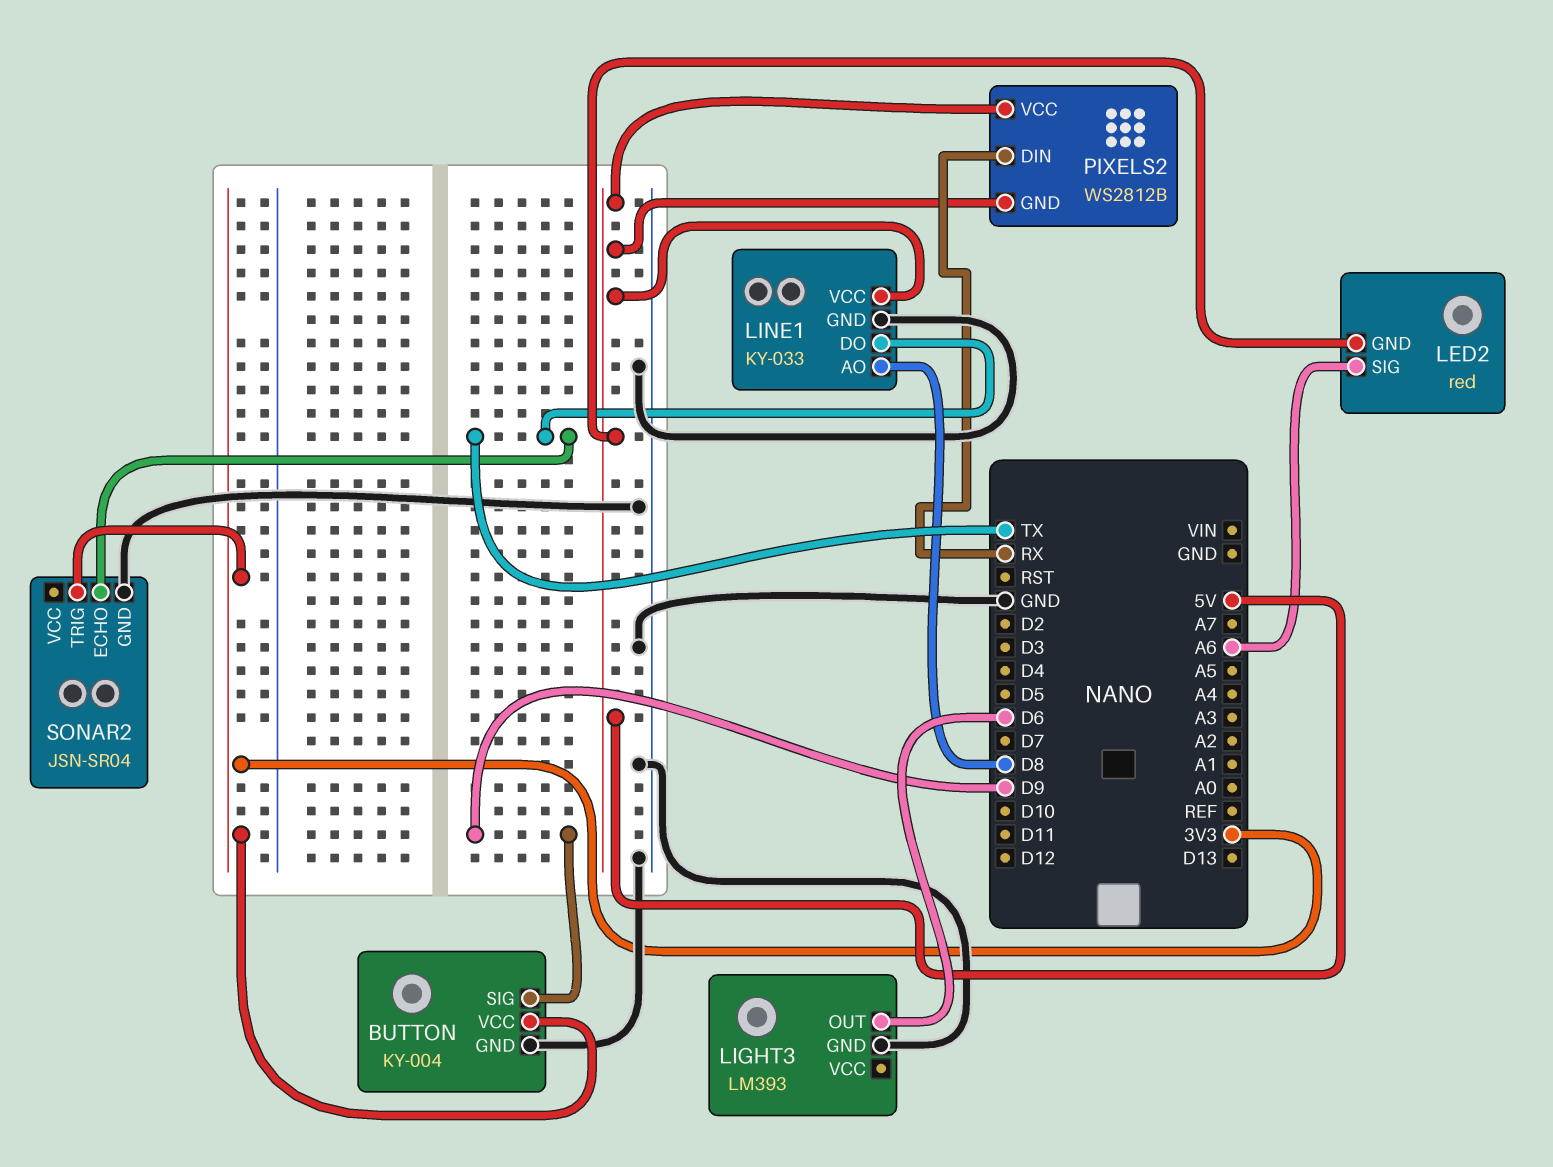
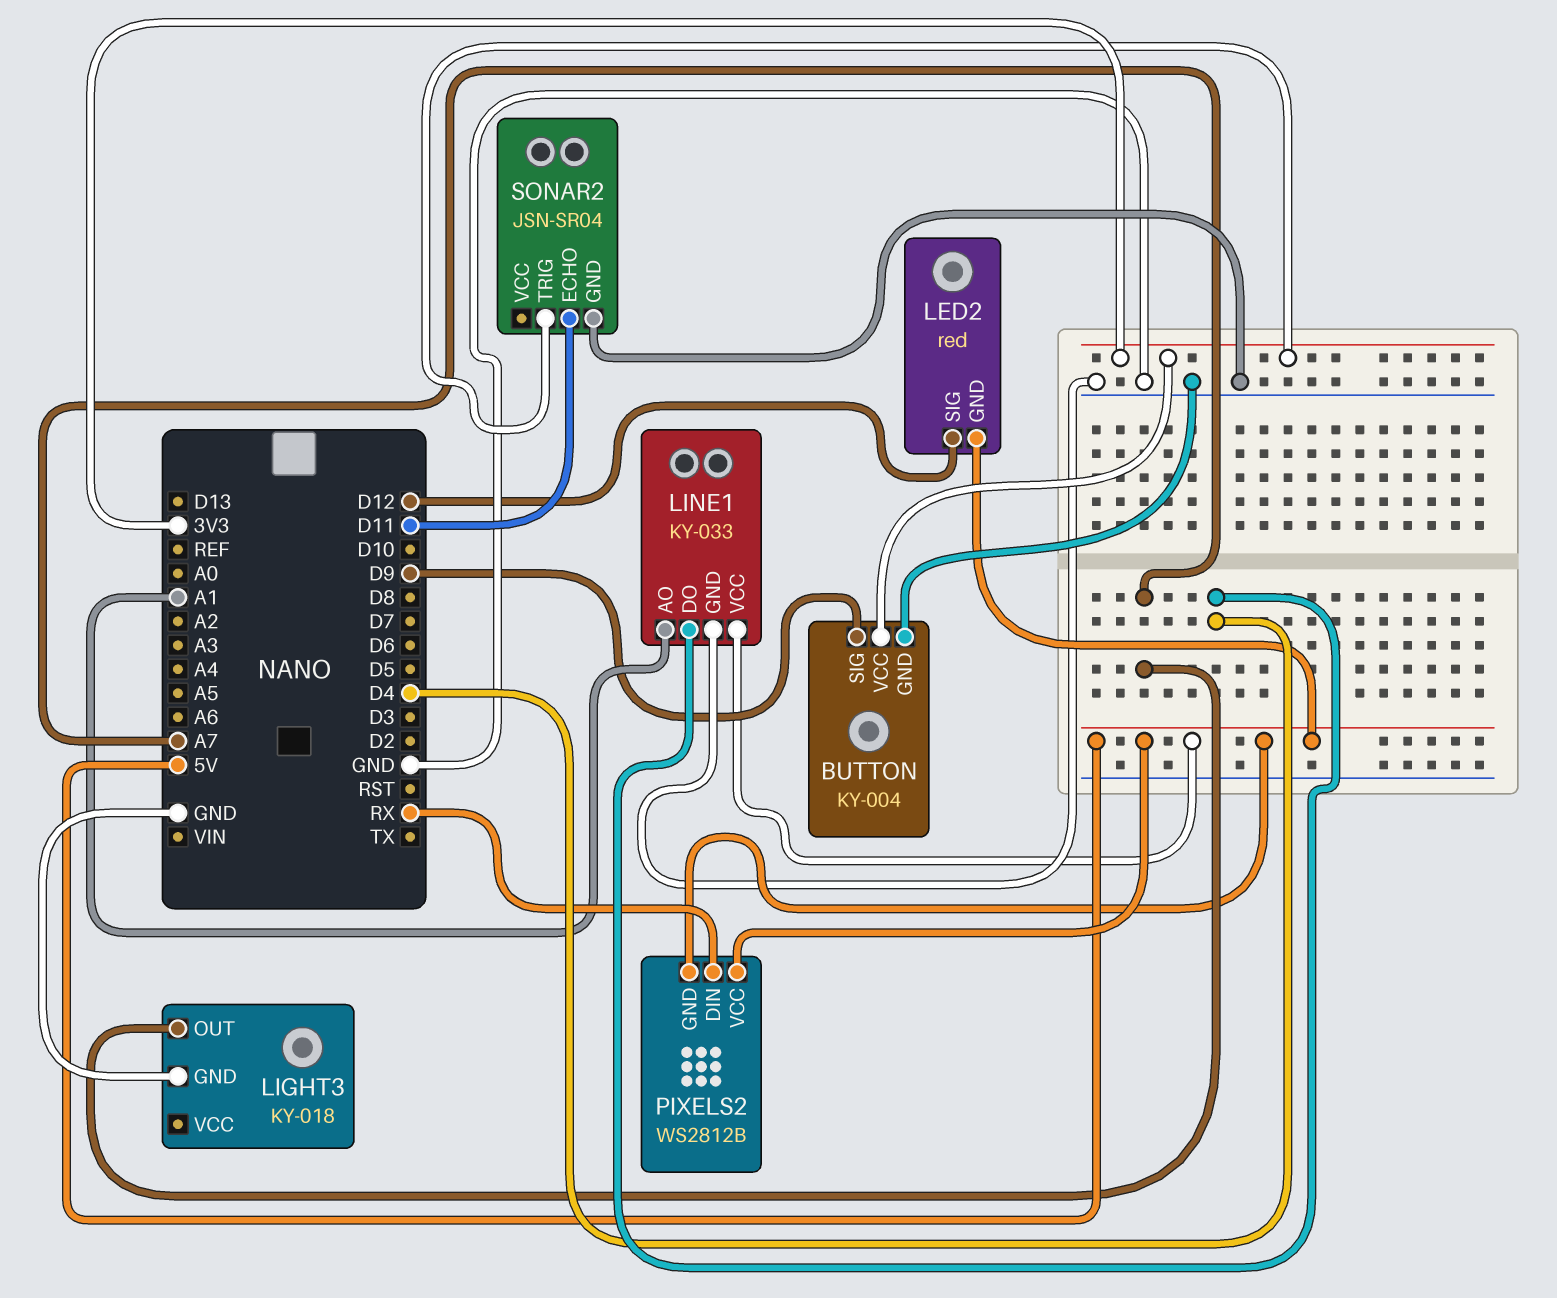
LED2 pin SIG: A6 -> D12
LIGHT3: LM393 -> KY-018
LIGHT3 pin OUT: D6 -> A7
LINE1 pin AO: D8 -> A1
LINE1 pin DO: TX -> D4
SONAR2 pin ECHO: TX -> D11

